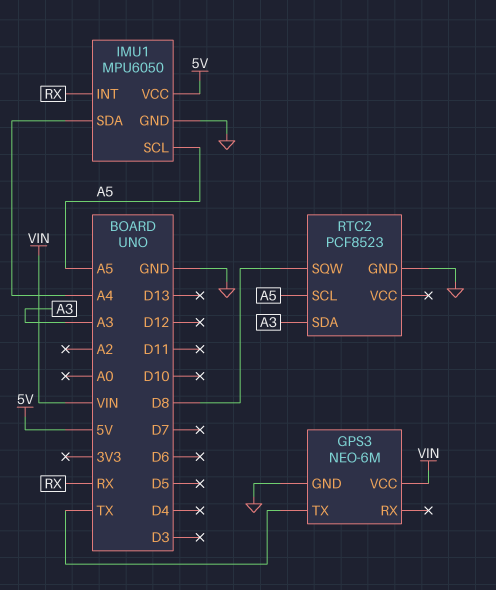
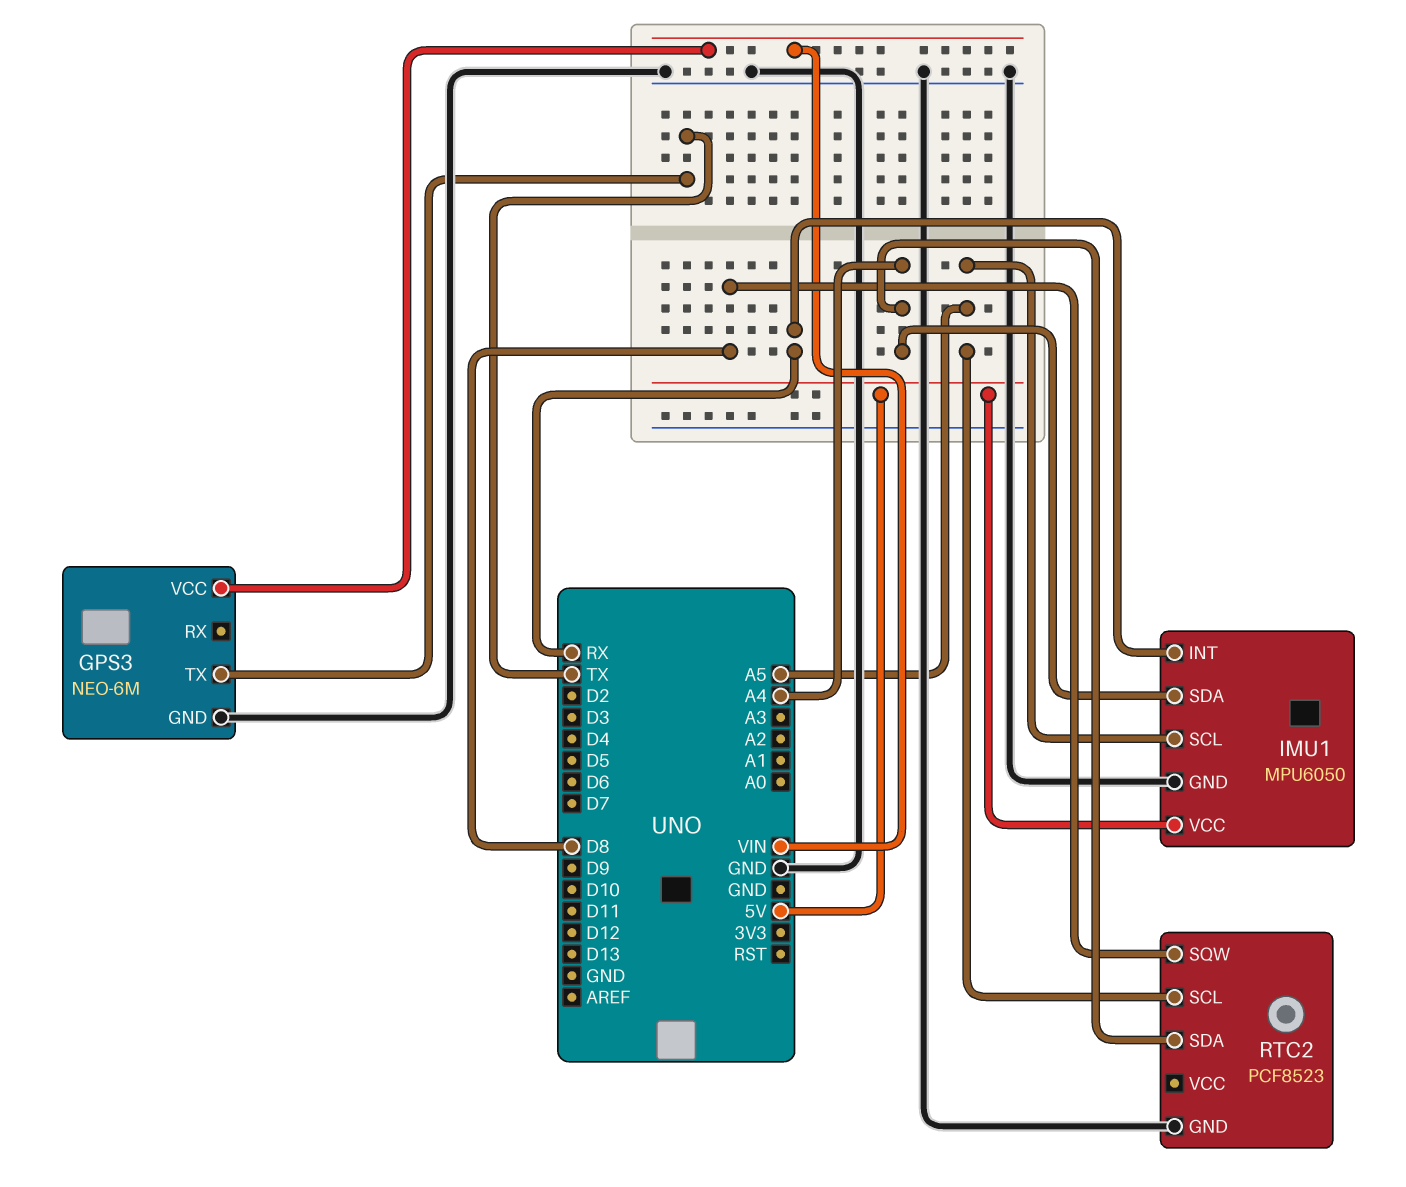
RTC2 pin SDA: A3 -> A4

